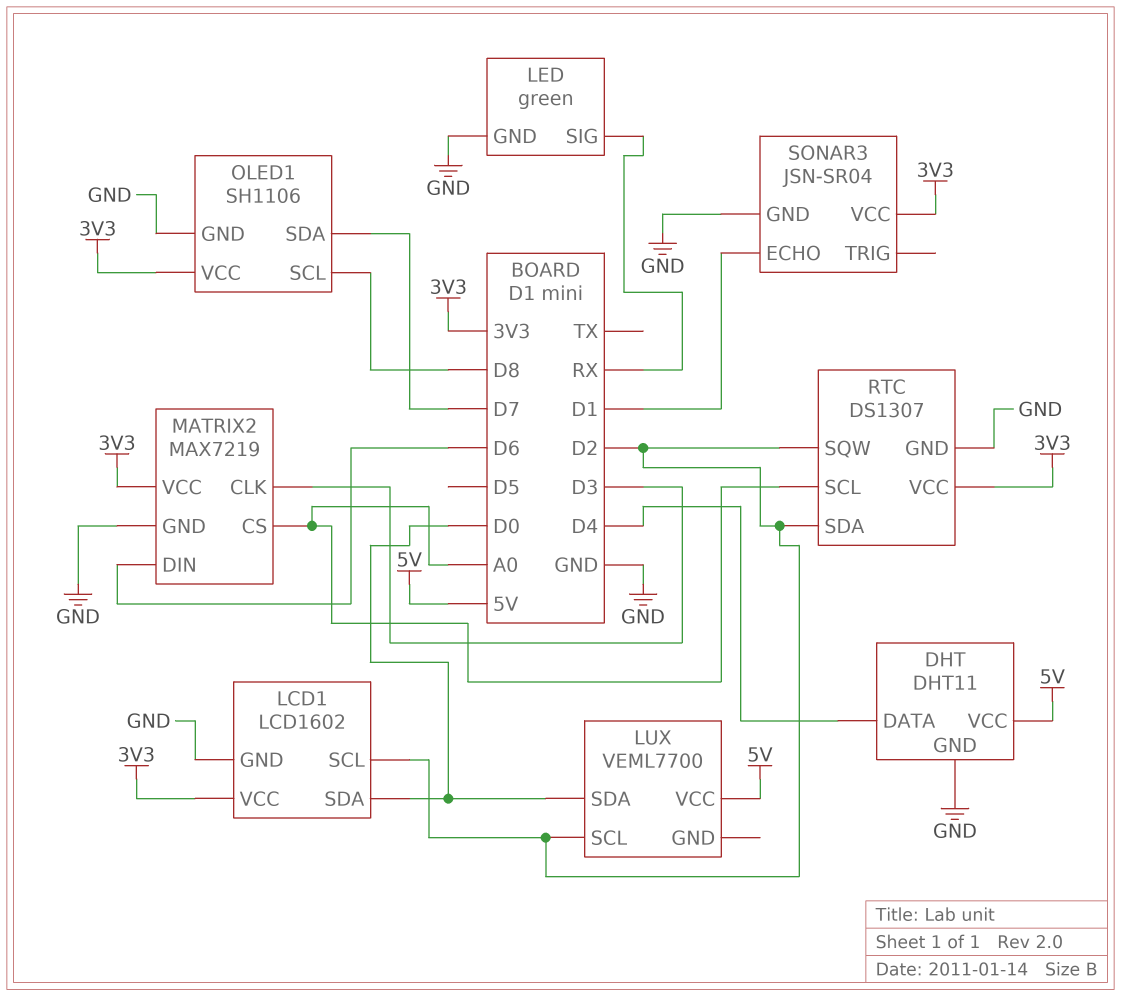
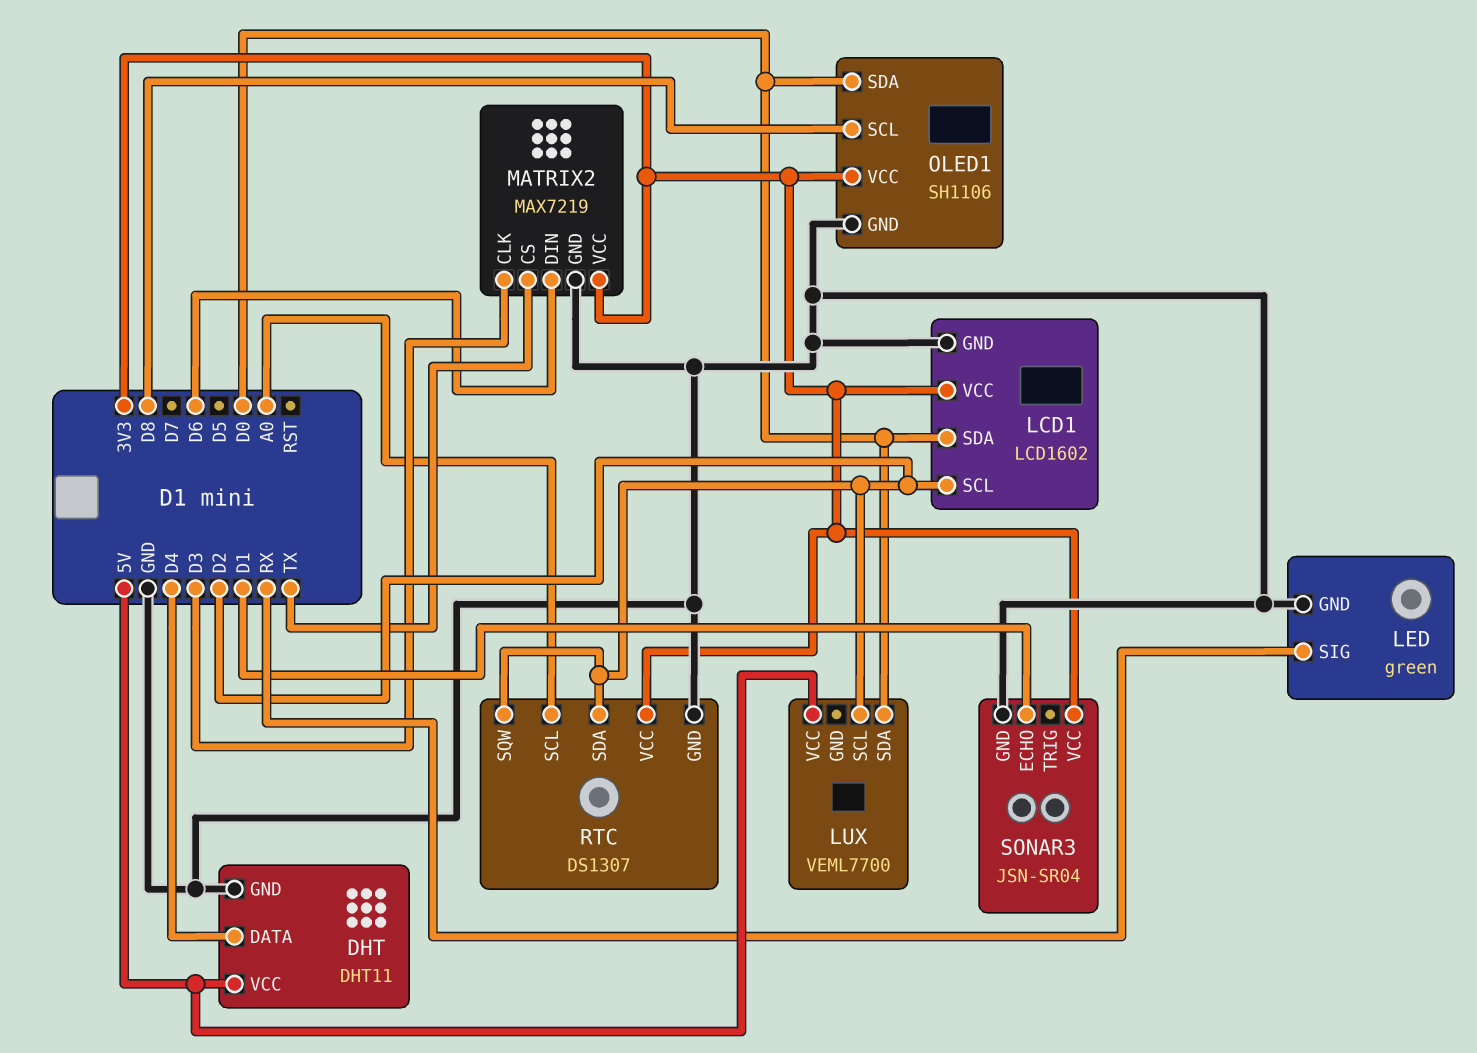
MATRIX2 pin CS: A0 -> TX
OLED1 pin SDA: D7 -> D0

